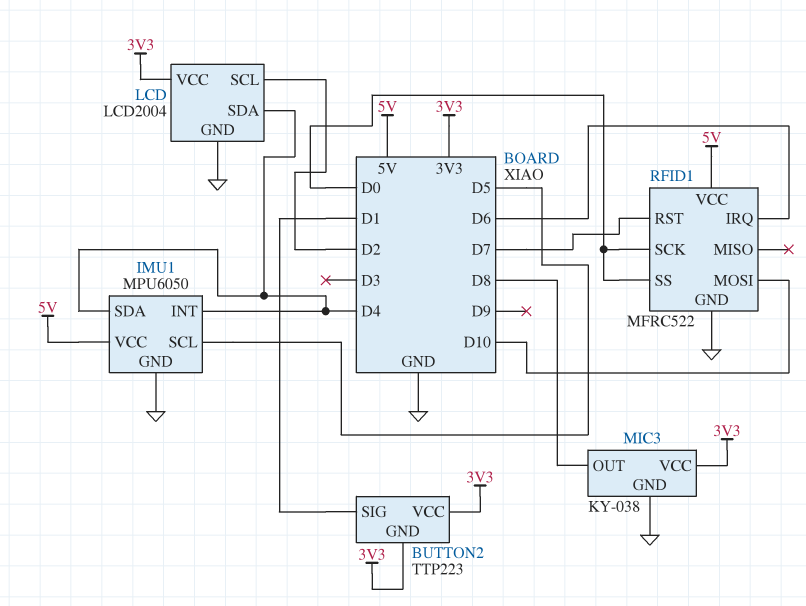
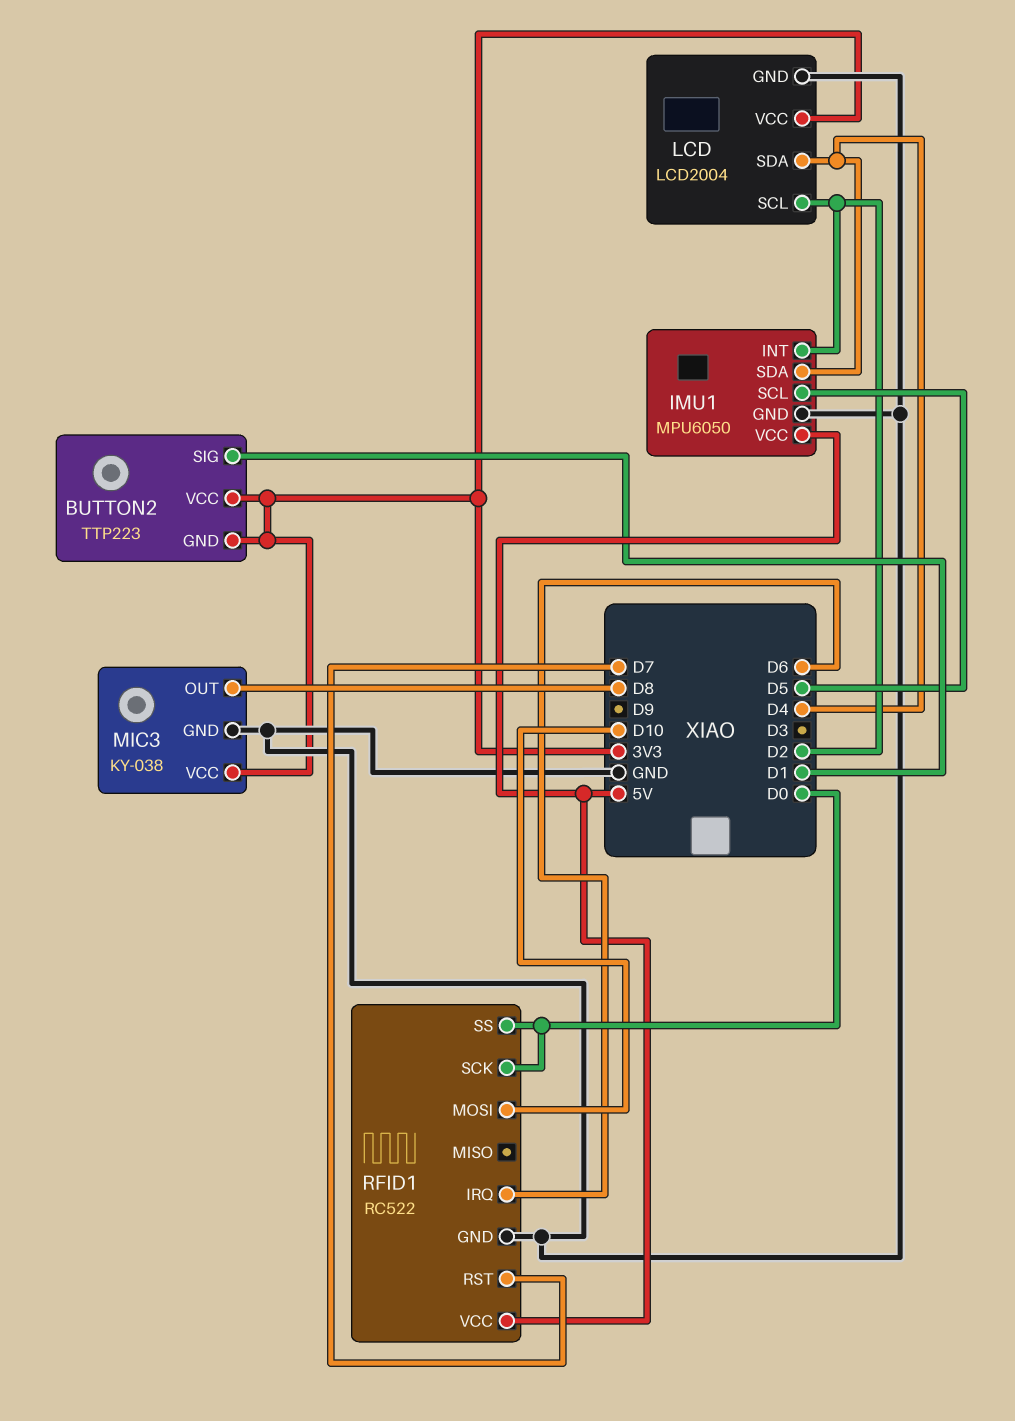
IMU1 pin INT: D4 -> D2
RFID1: MFRC522 -> RC522

